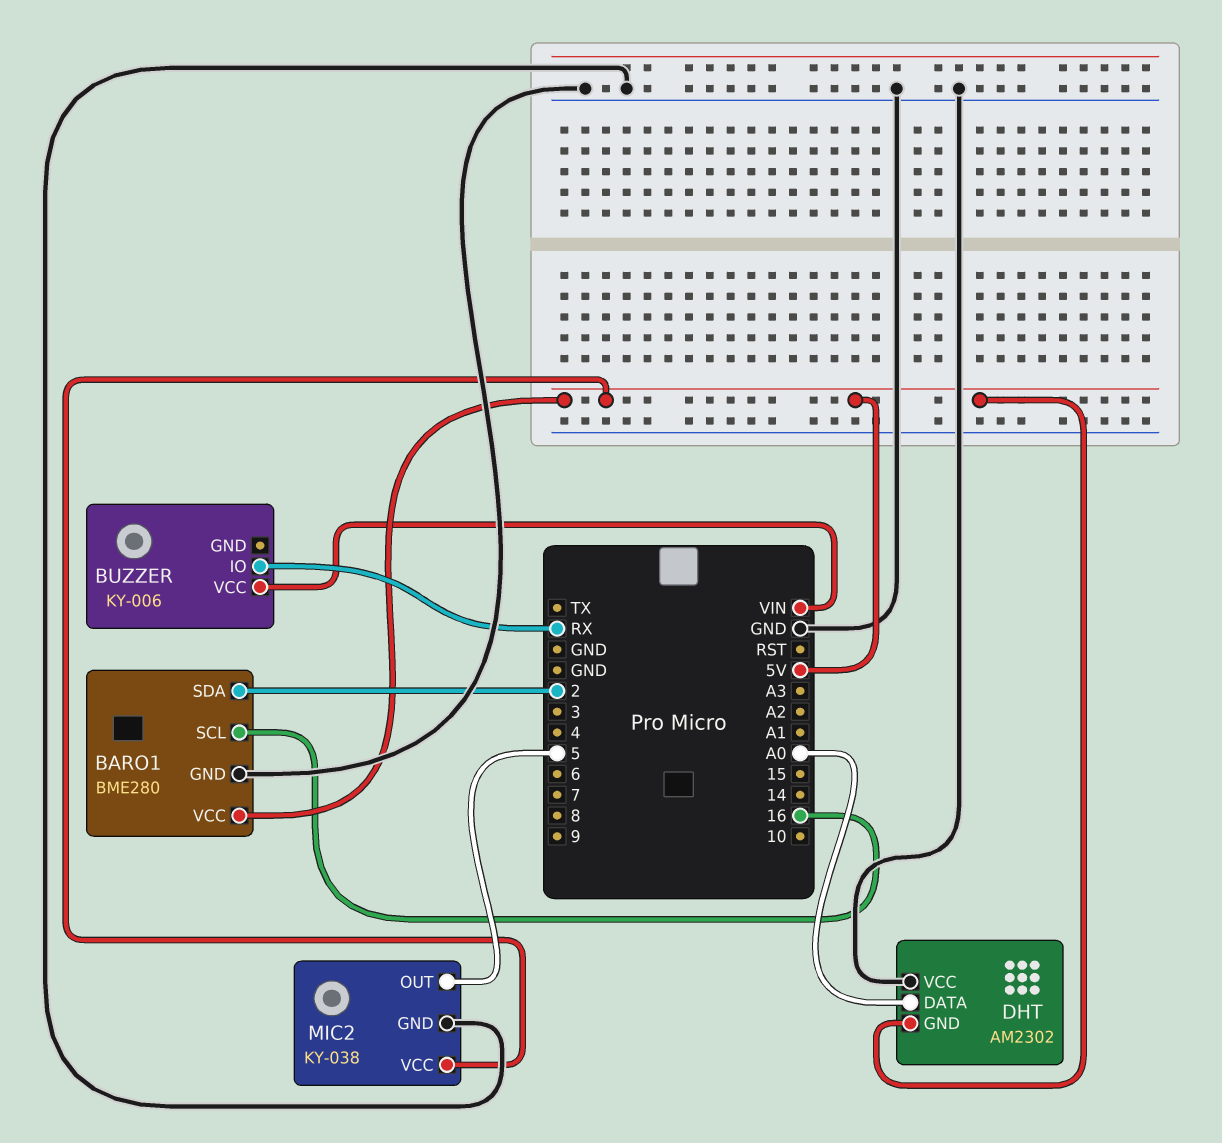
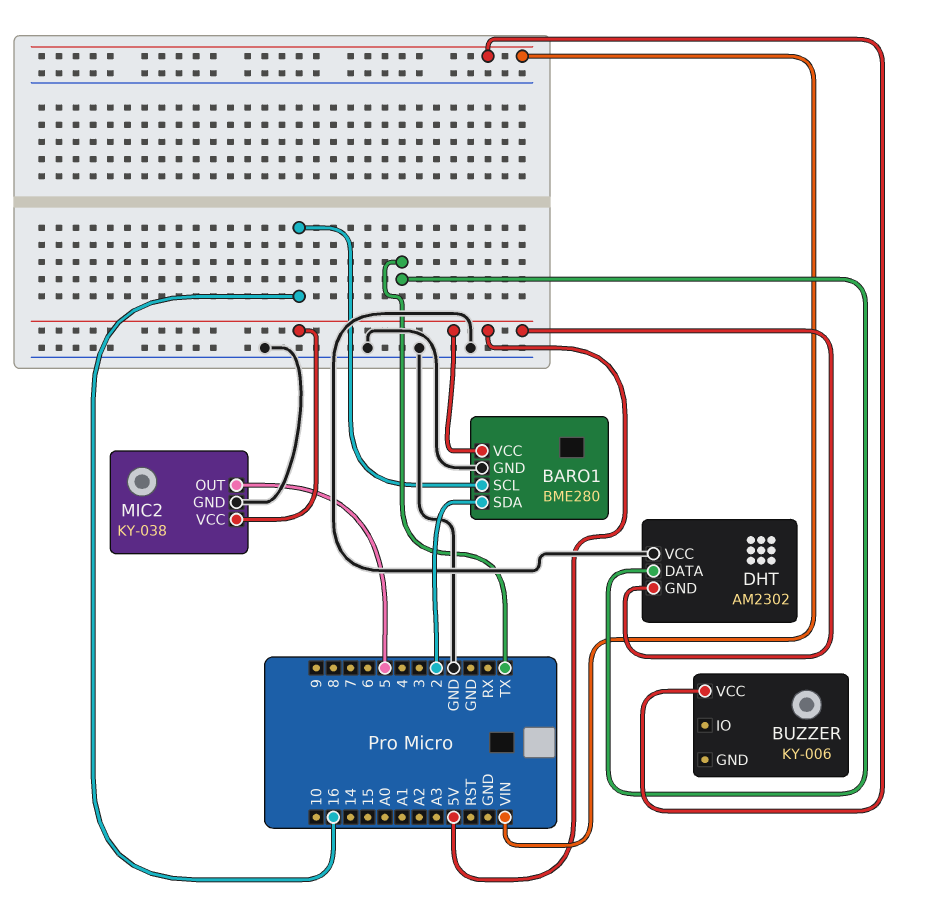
BUZZER pin IO: RX -> none
DHT pin DATA: A0 -> TX

